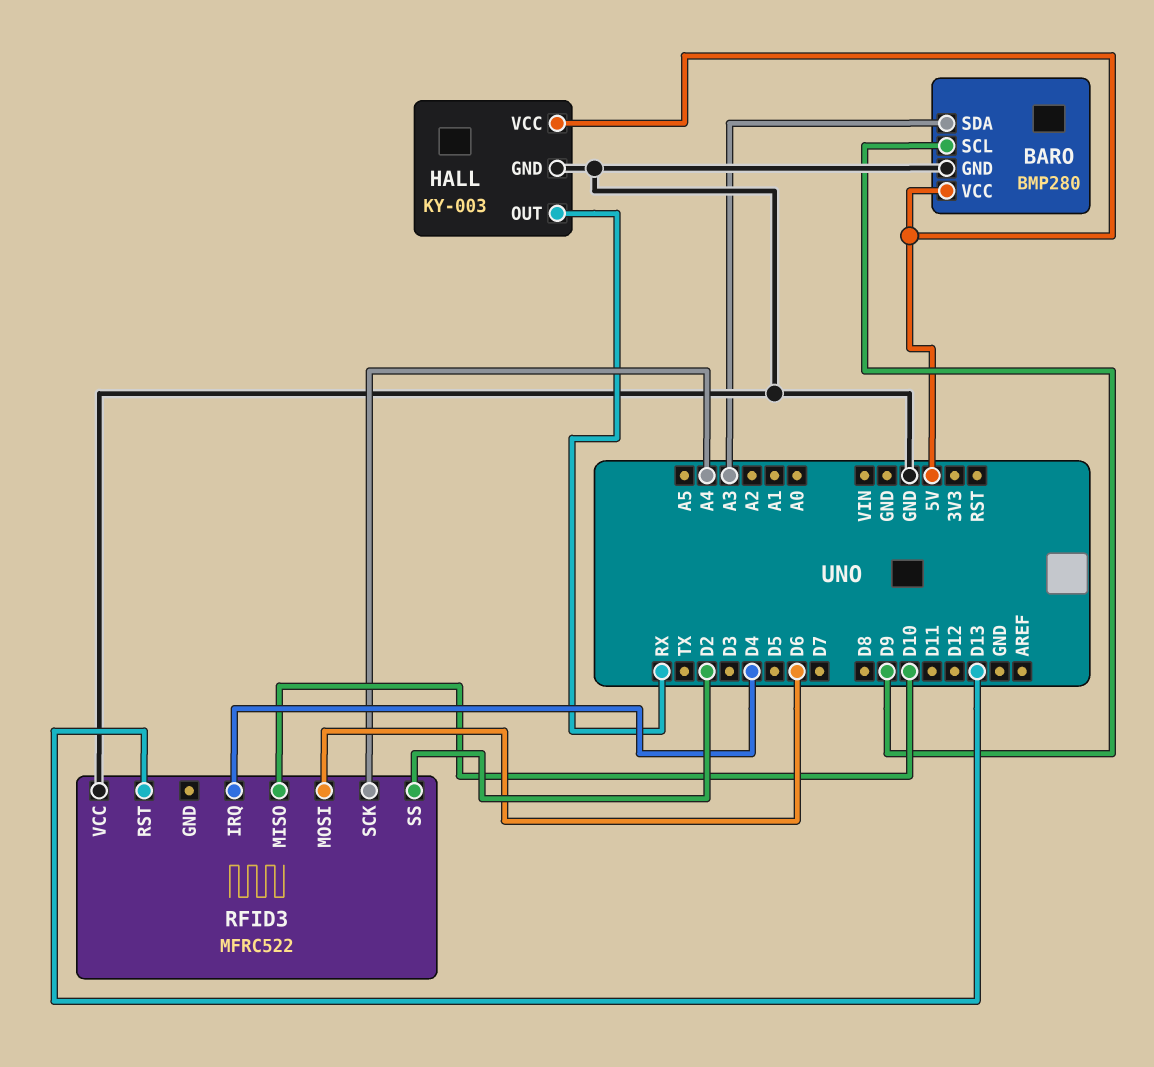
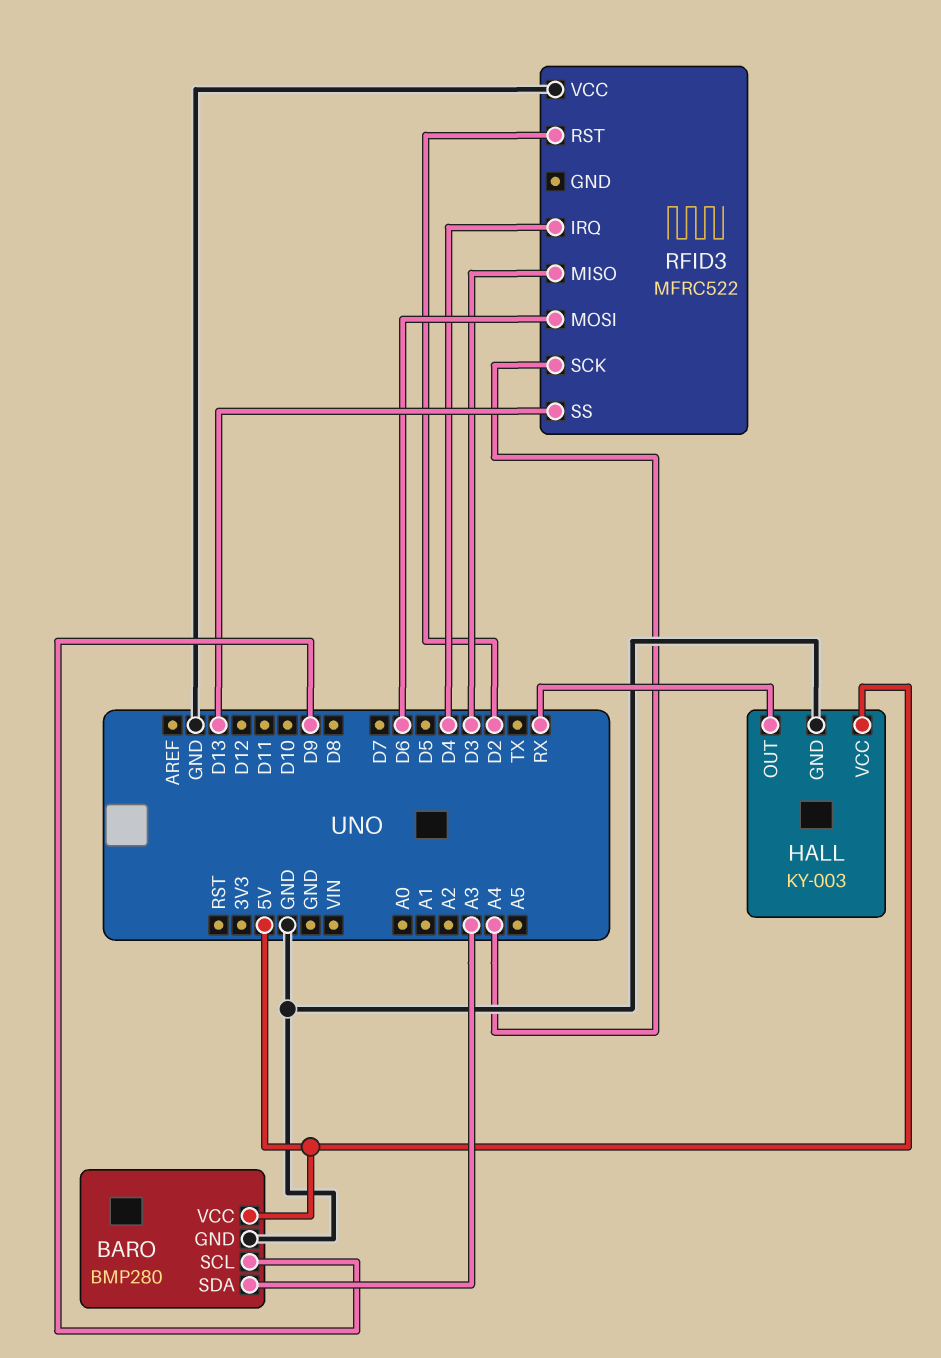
RFID3 pin MISO: D10 -> D3
RFID3 pin RST: D13 -> D2
RFID3 pin SS: D2 -> D13

